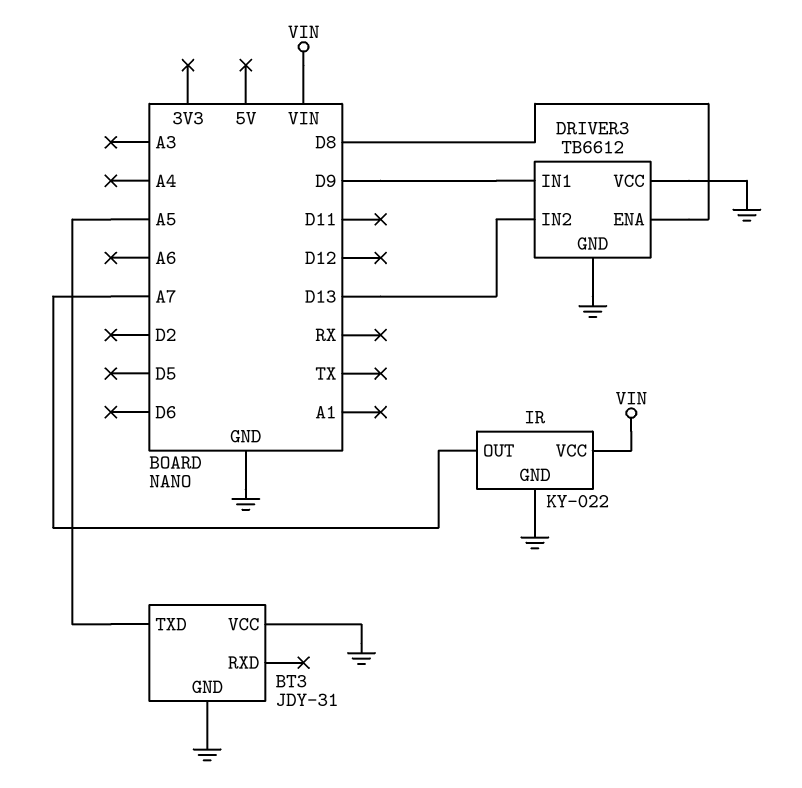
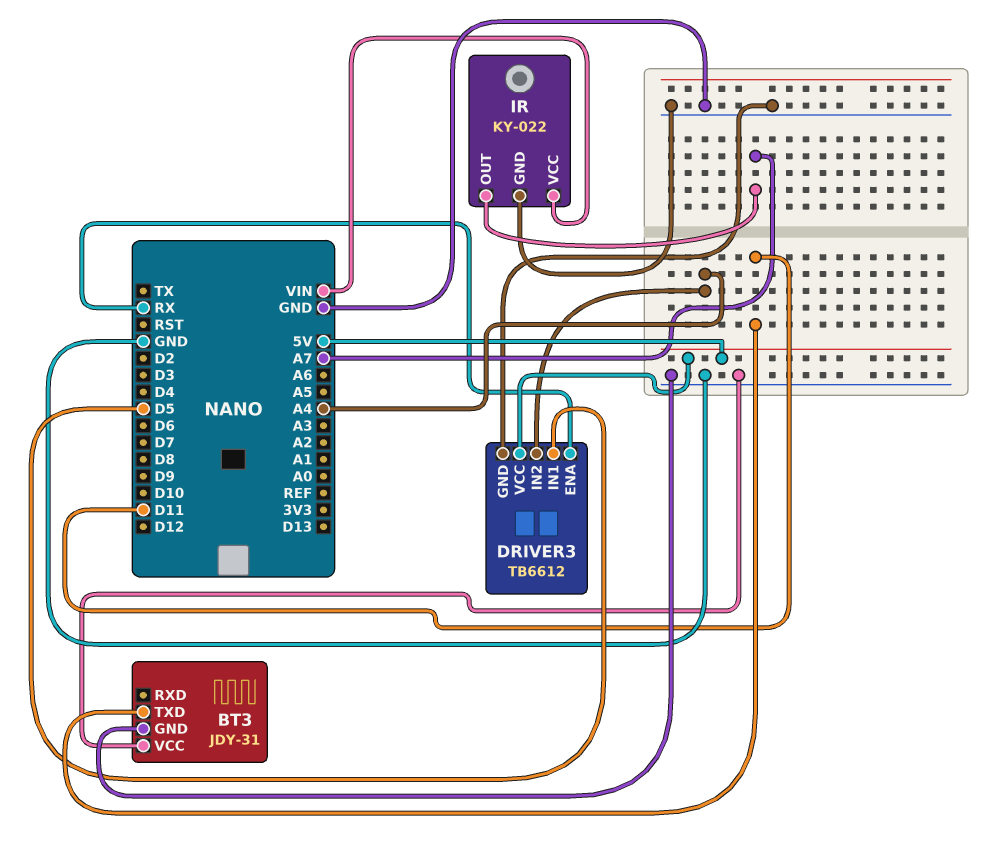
BT3 pin TXD: A5 -> D11
DRIVER3 pin ENA: D8 -> RX
DRIVER3 pin IN1: D9 -> D5
DRIVER3 pin IN2: D13 -> A4
DRIVER3 pin VCC: GND -> 5V

